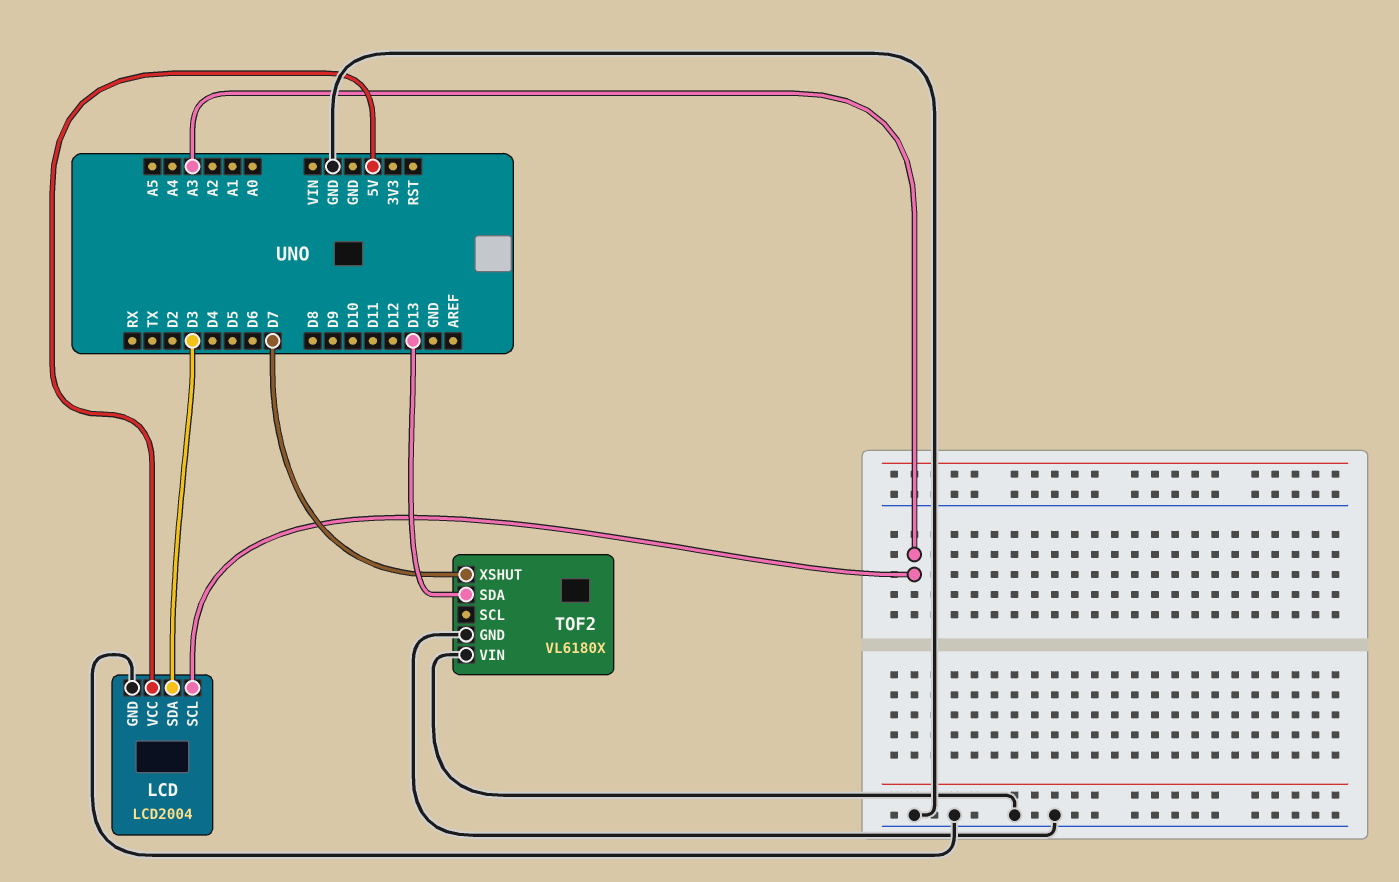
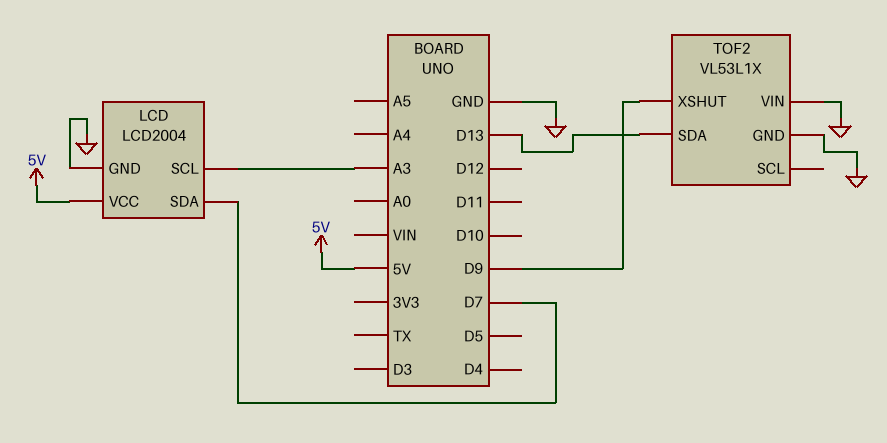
LCD pin SDA: D3 -> D7
TOF2: VL6180X -> VL53L1X
TOF2 pin XSHUT: D7 -> D9

